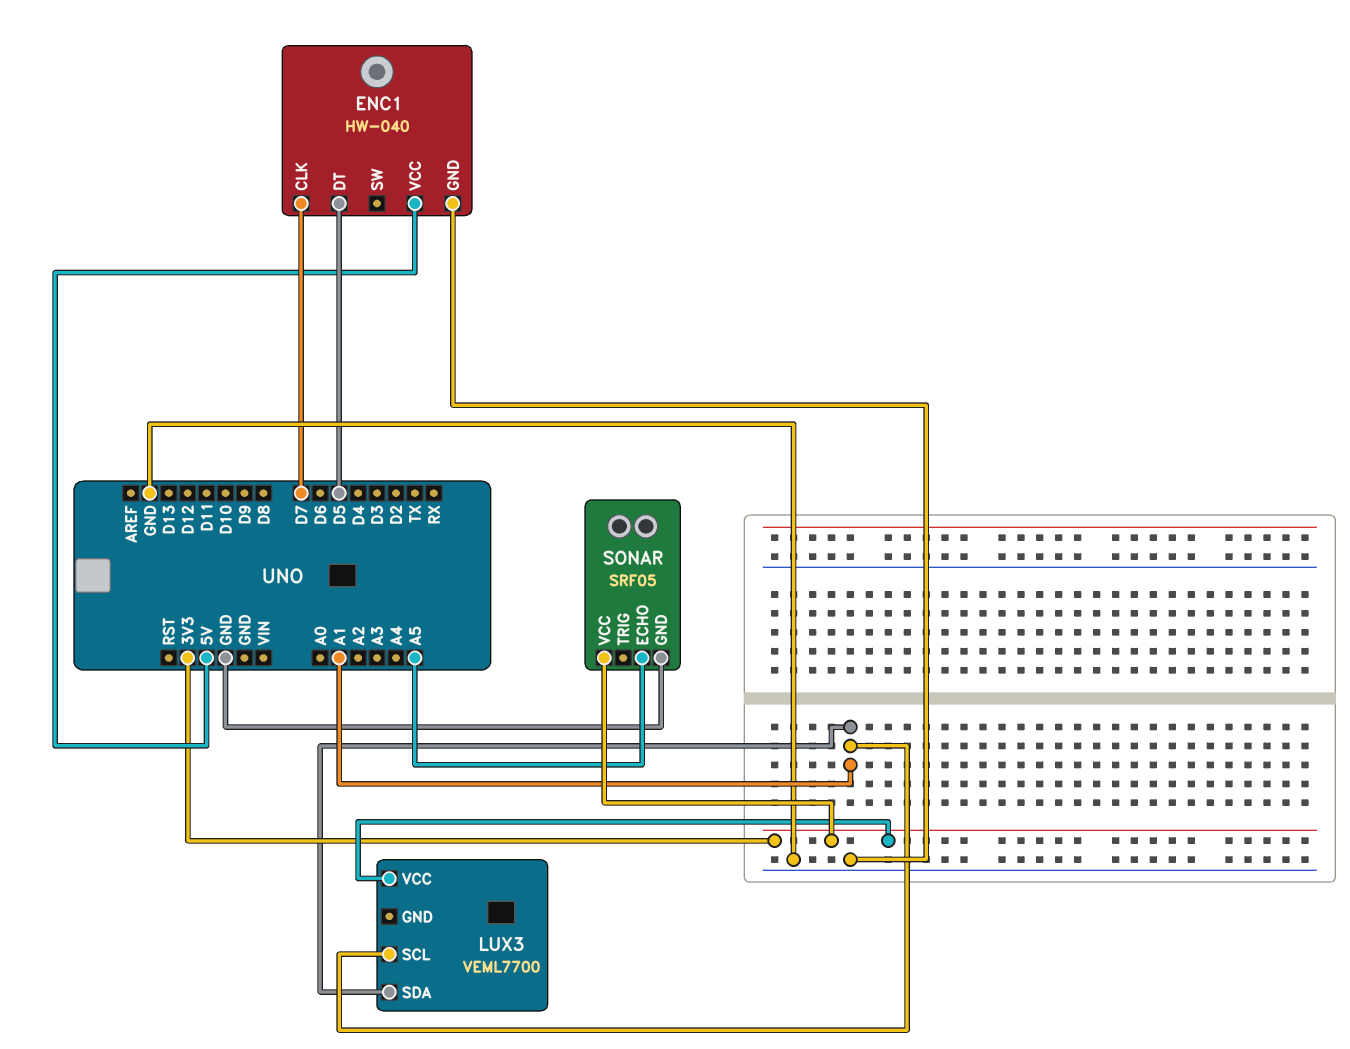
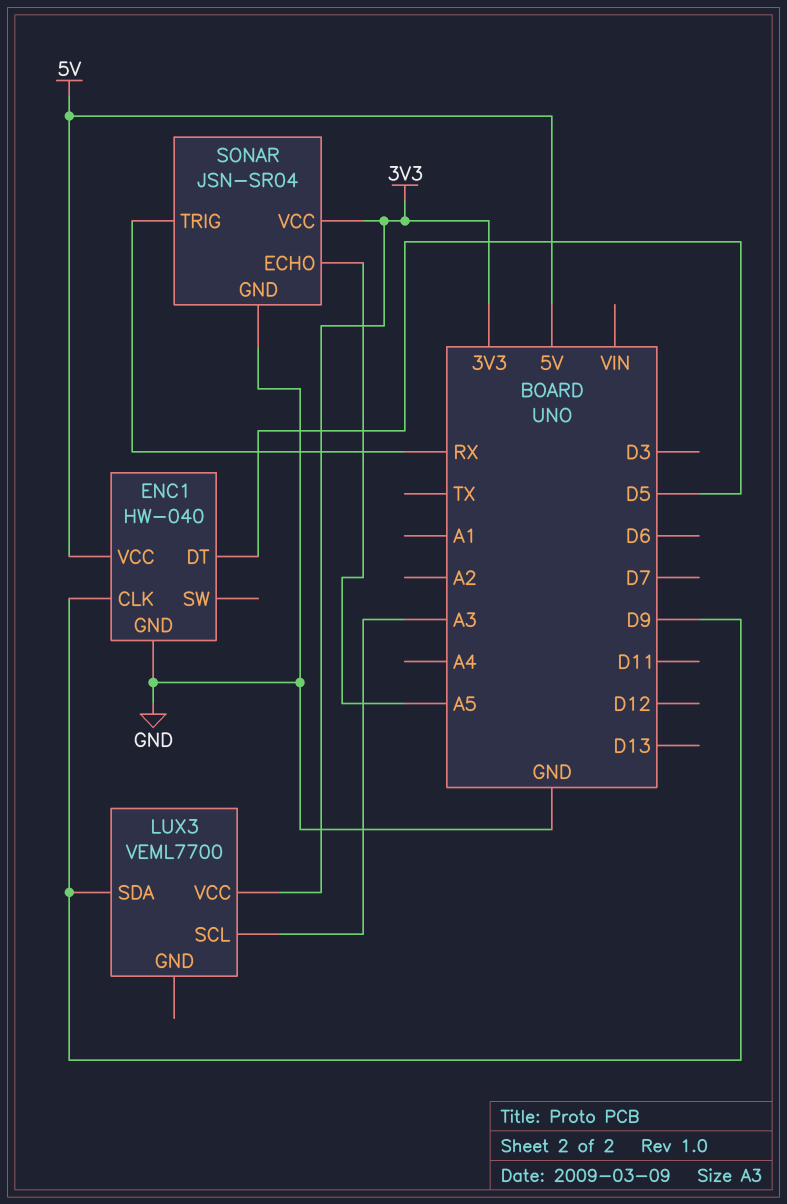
ENC1 pin CLK: D7 -> D9
LUX3 pin SCL: A1 -> A3
LUX3 pin SDA: A1 -> D9
SONAR: SRF05 -> JSN-SR04
SONAR pin TRIG: none -> RX

